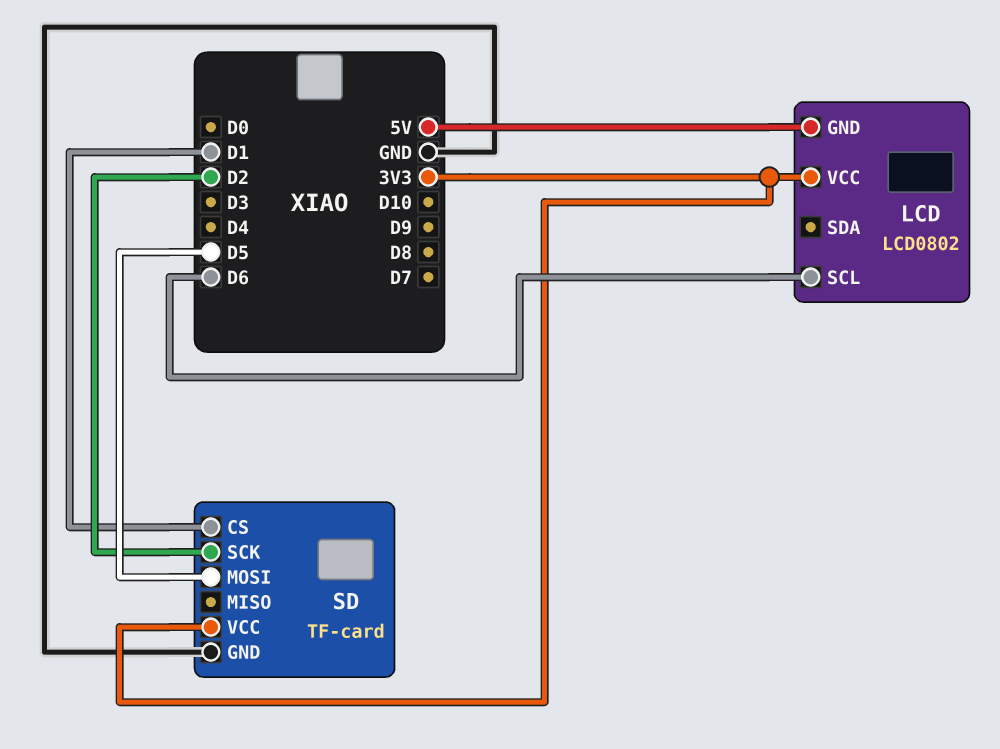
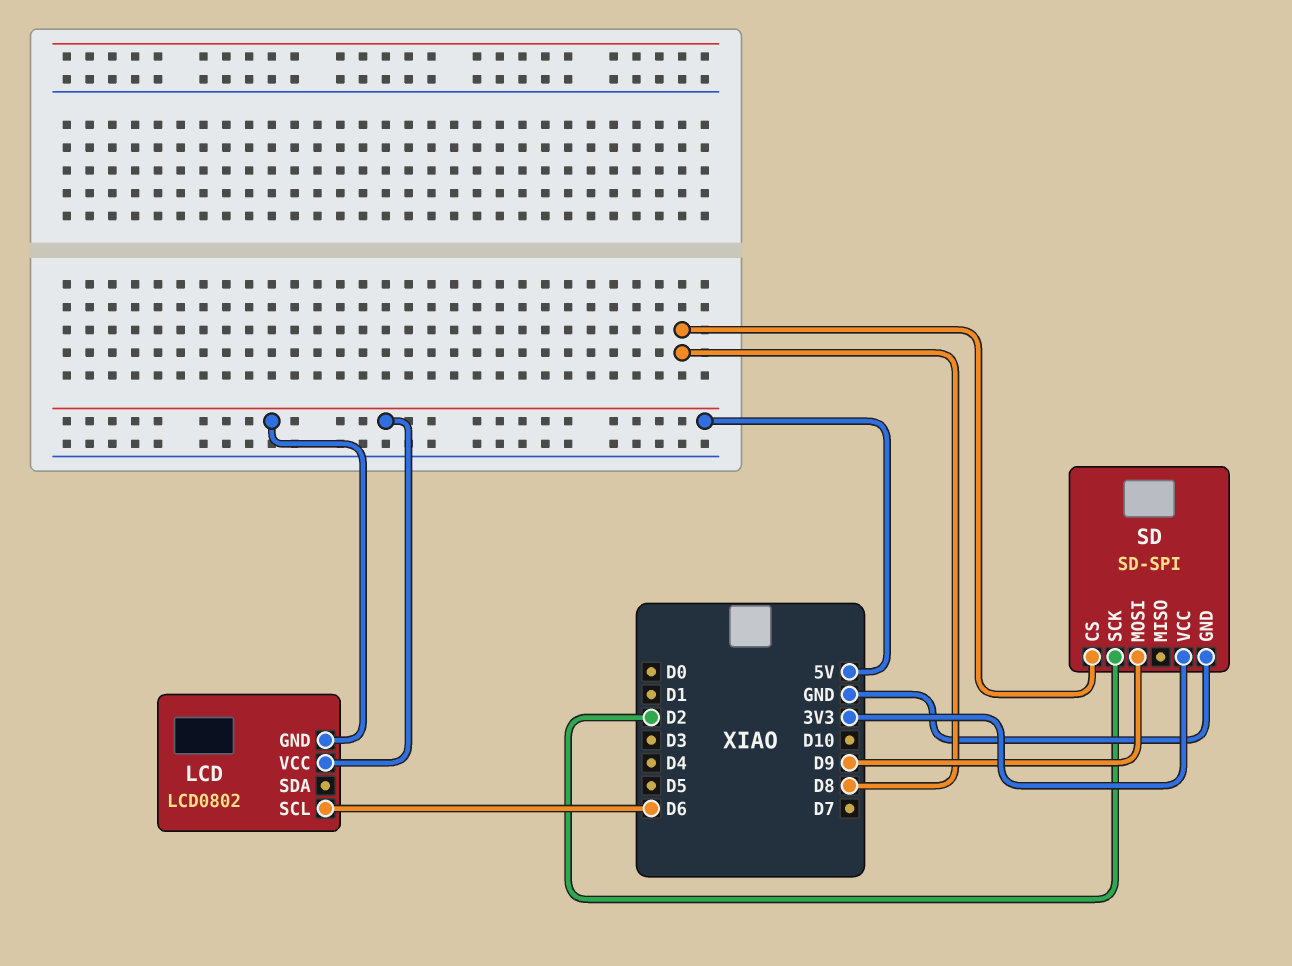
LCD pin VCC: 3V3 -> 5V
SD: TF-card -> SD-SPI
SD pin CS: D1 -> D8
SD pin MOSI: D5 -> D9

